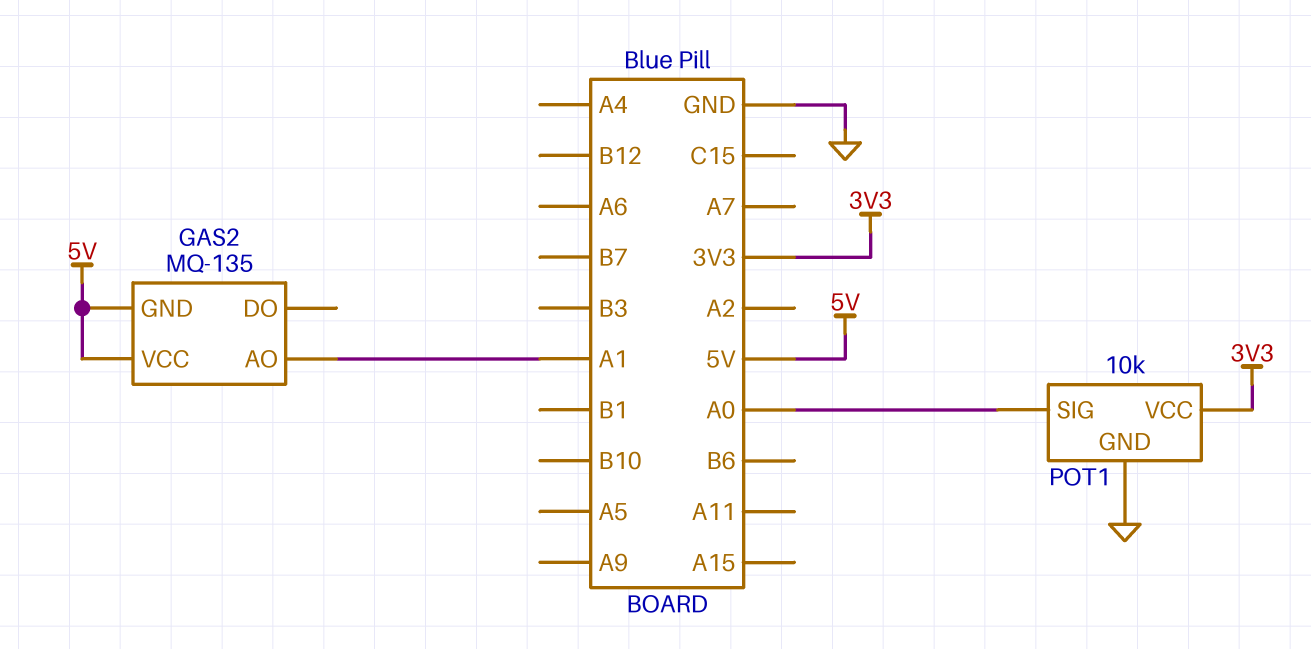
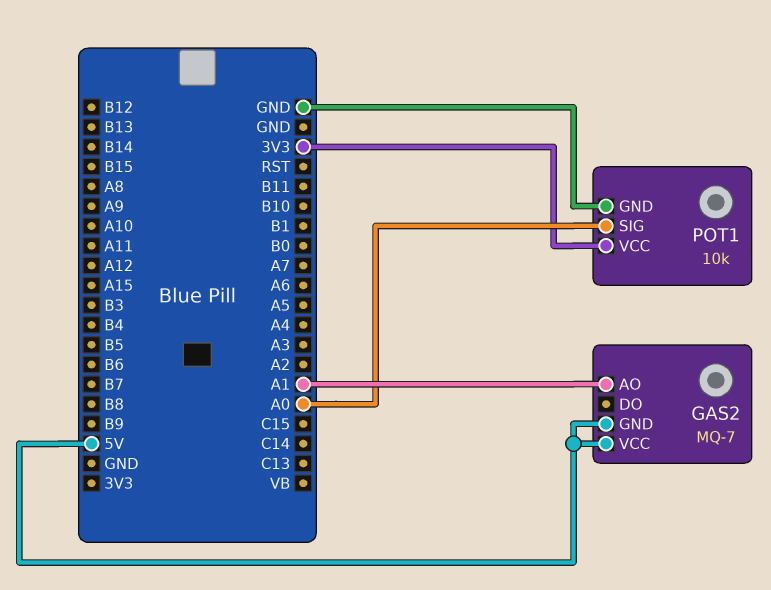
GAS2: MQ-135 -> MQ-7

